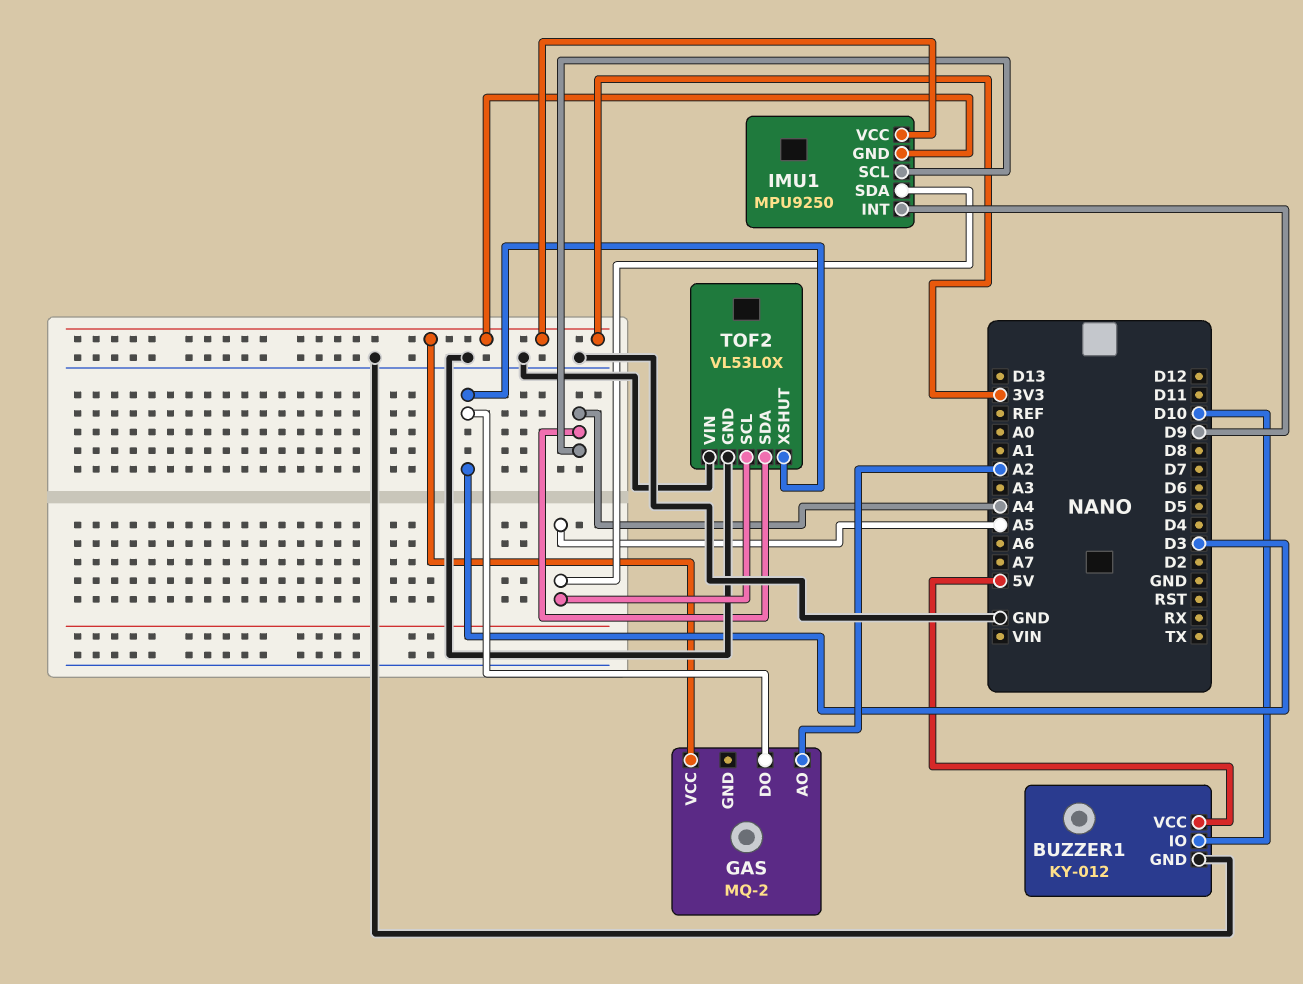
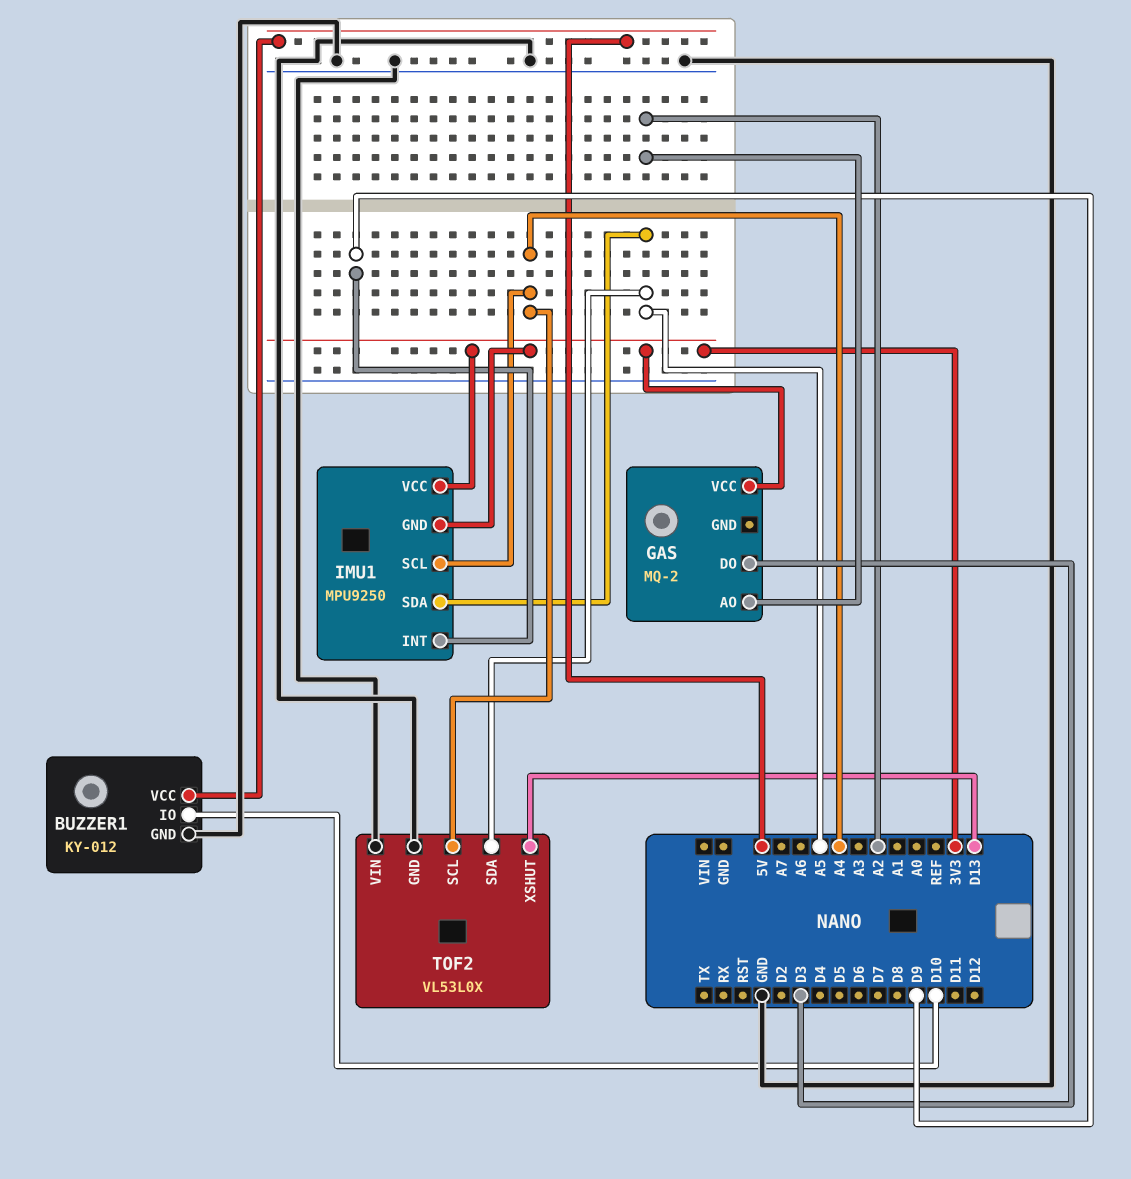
TOF2 pin SCL: A5 -> A4
TOF2 pin SDA: A4 -> A5
TOF2 pin XSHUT: D3 -> D13

